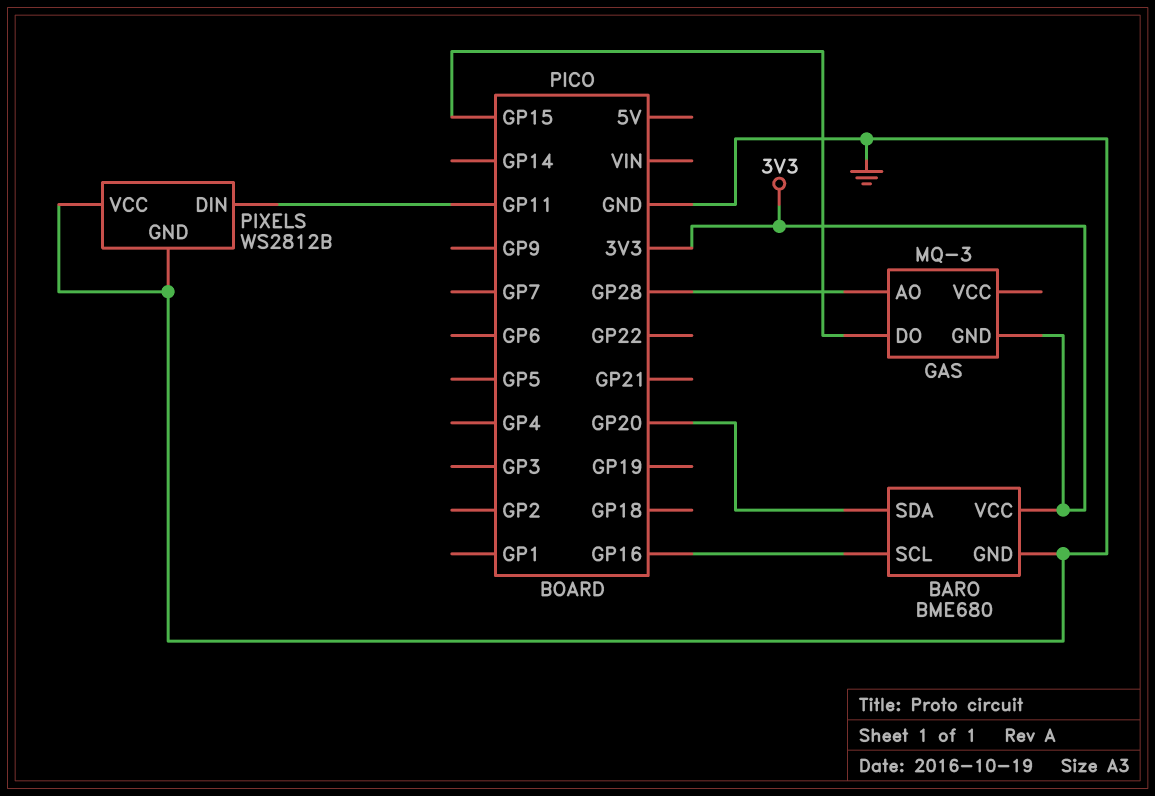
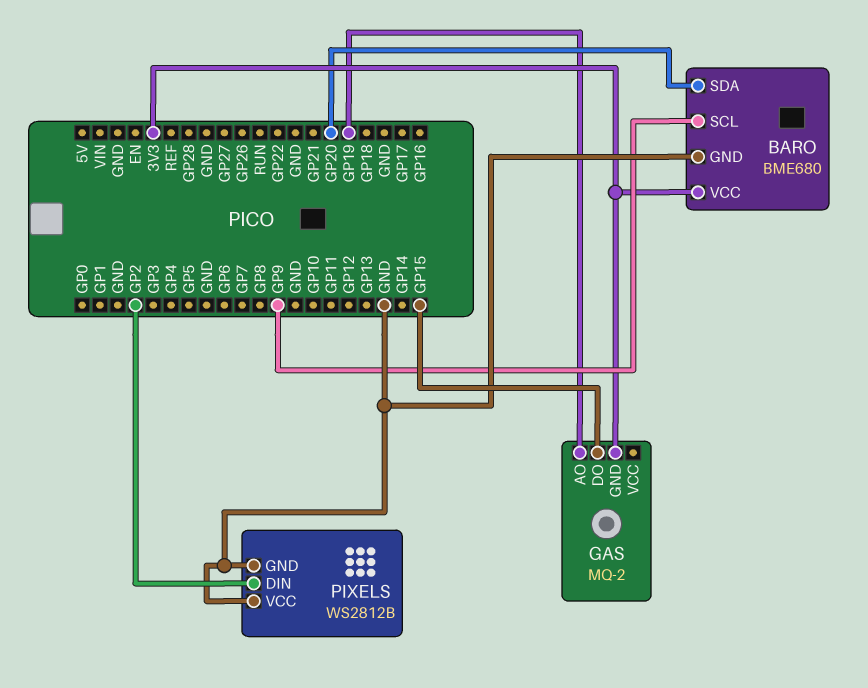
BARO pin SCL: GP16 -> GP9
GAS: MQ-3 -> MQ-2
GAS pin AO: GP28 -> GP19
PIXELS pin DIN: GP11 -> GP2

